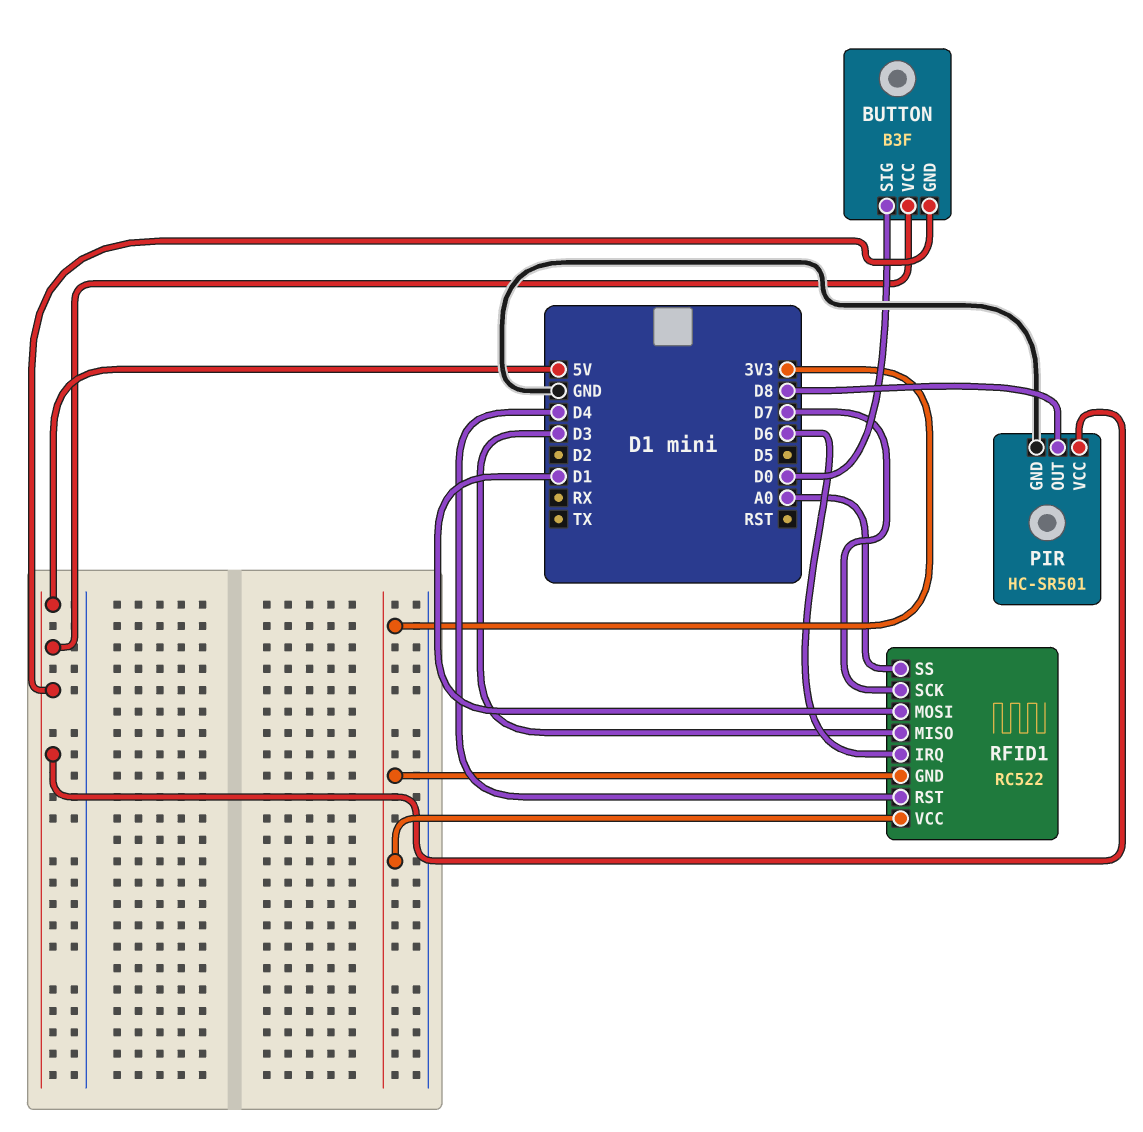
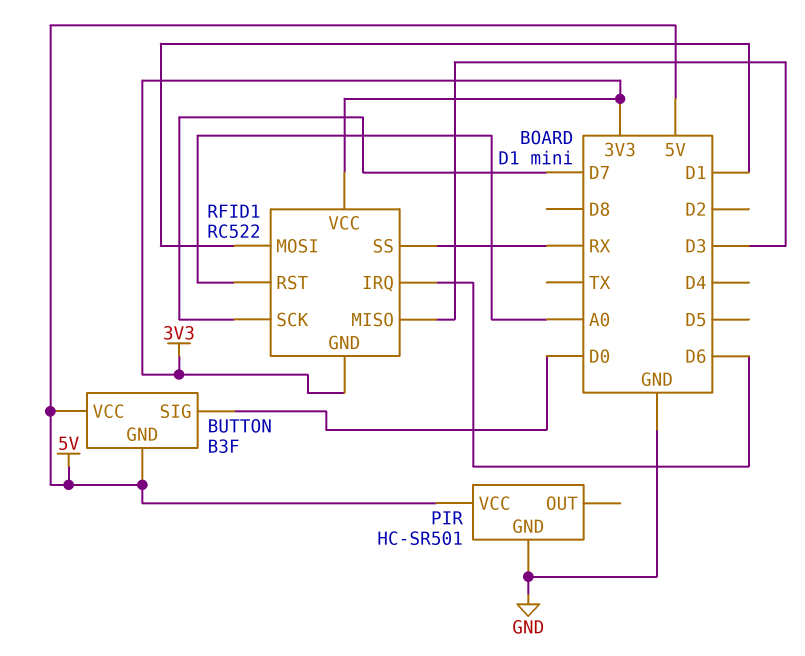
PIR pin OUT: D8 -> none
RFID1 pin RST: D4 -> A0
RFID1 pin SS: A0 -> RX

